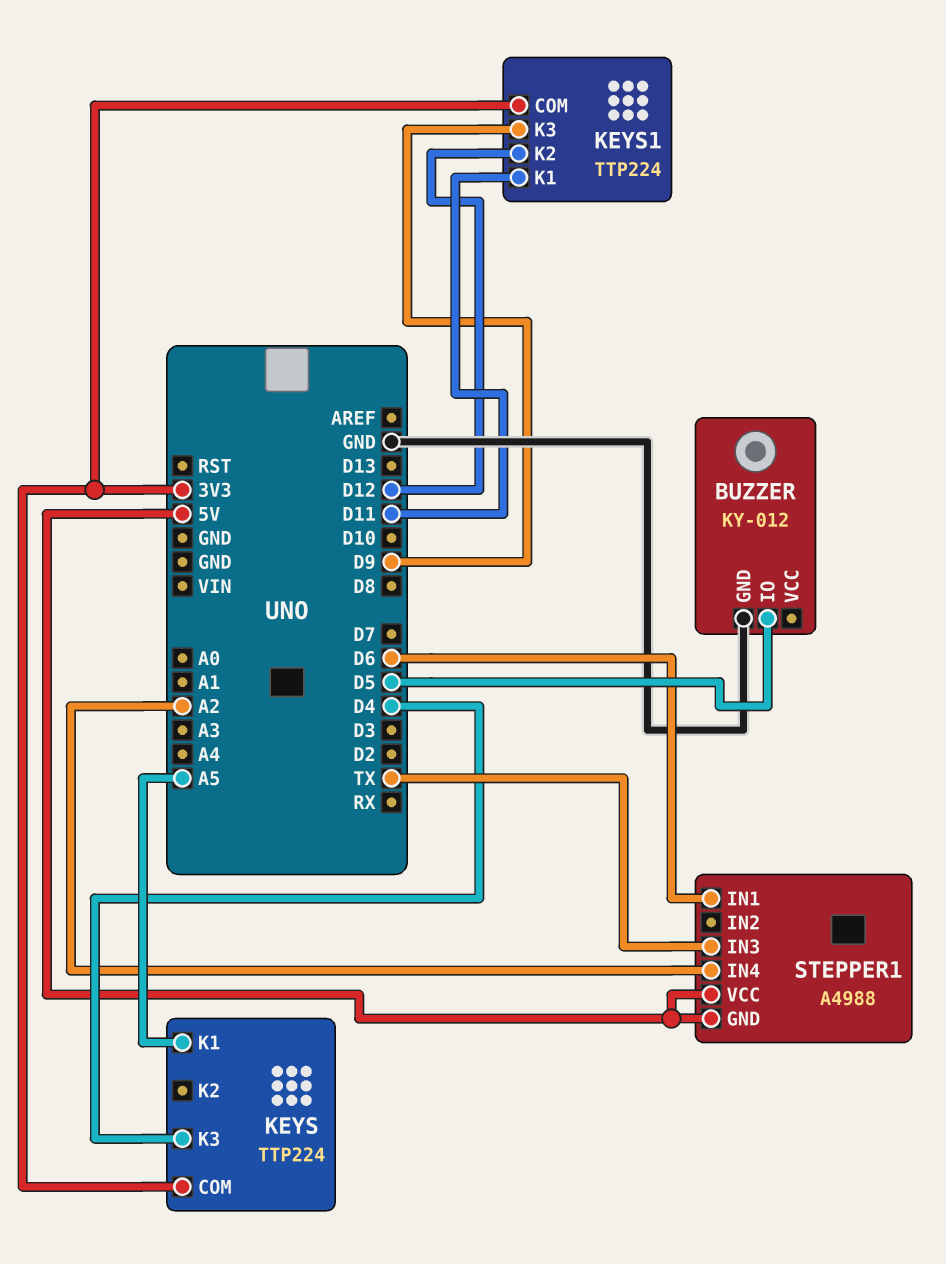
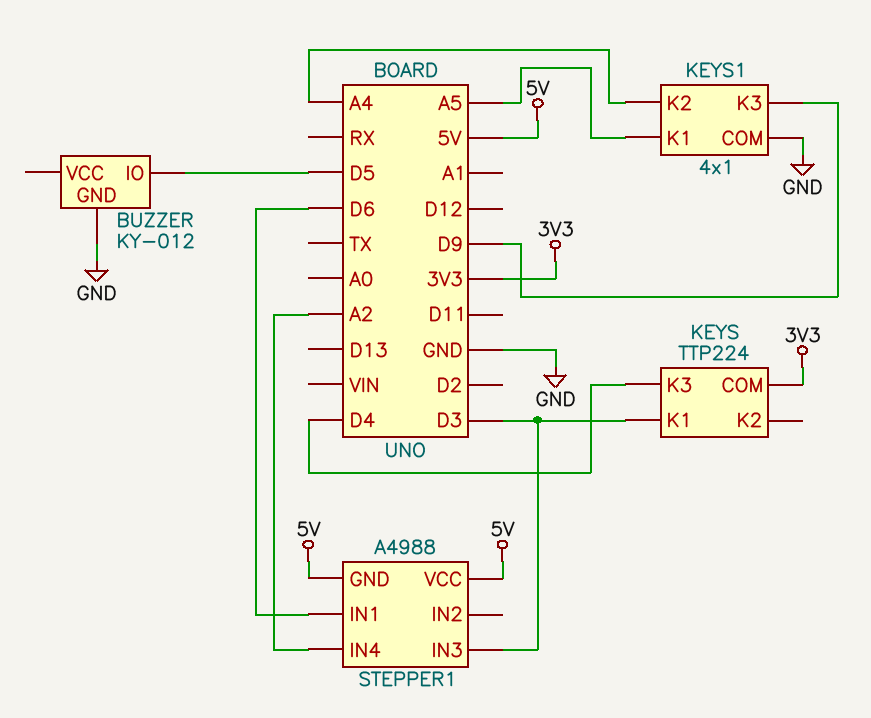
KEYS pin K1: A5 -> D3
KEYS1: TTP224 -> 4x1
KEYS1 pin COM: 3V3 -> GND
KEYS1 pin K1: D11 -> A5
KEYS1 pin K2: D12 -> A4
STEPPER1 pin IN3: TX -> D3

